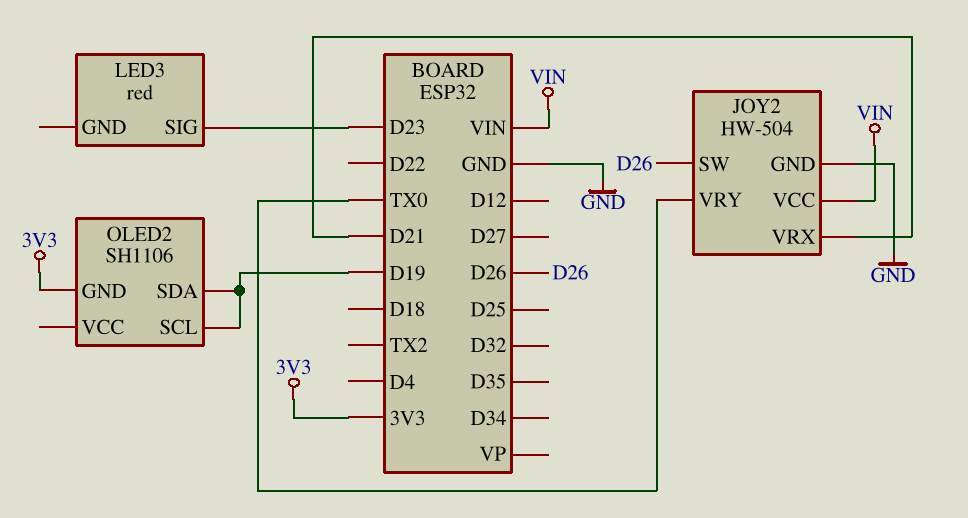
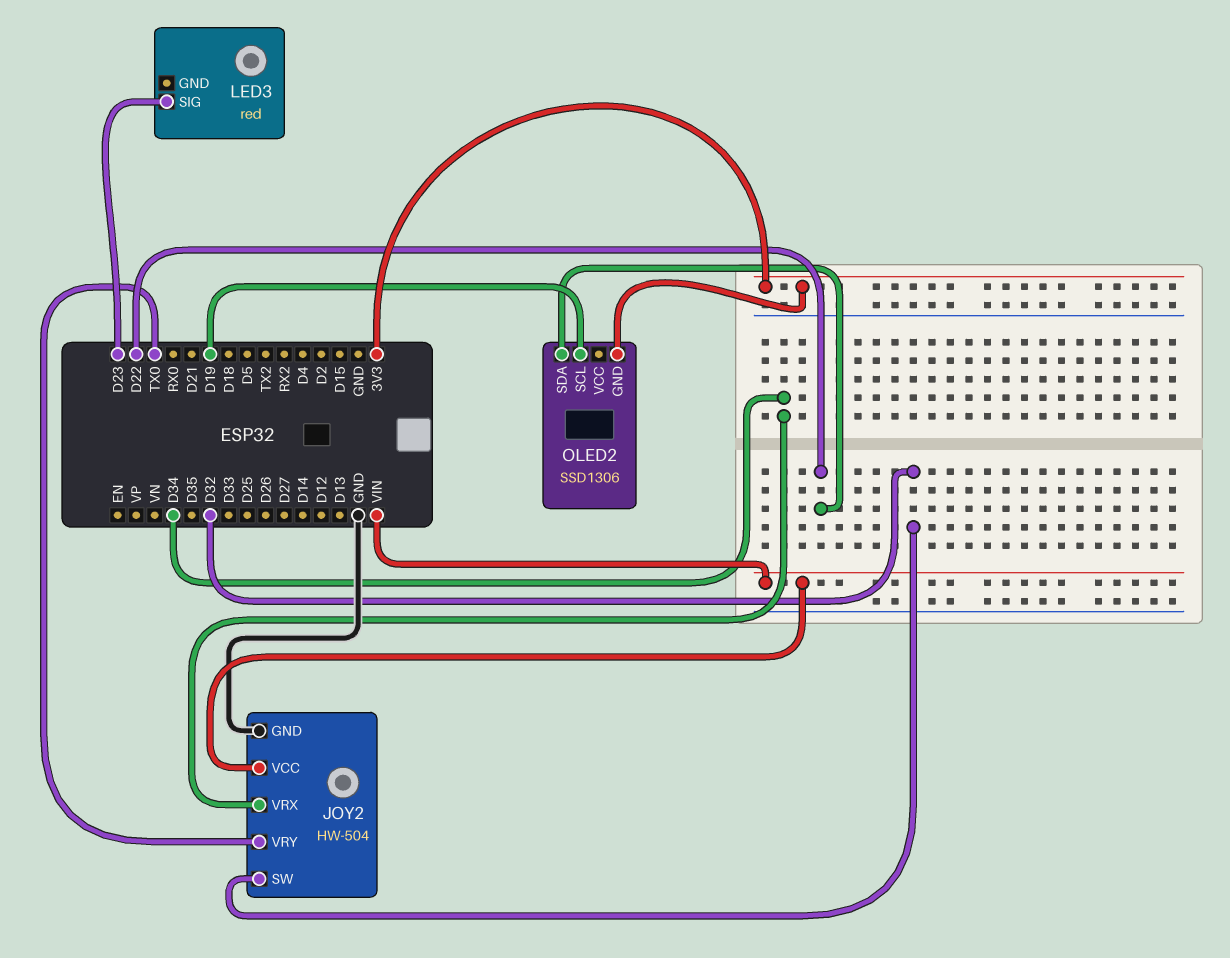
JOY2 pin SW: D26 -> D32
JOY2 pin VRX: D21 -> D34
OLED2: SH1106 -> SSD1306
OLED2 pin SDA: D19 -> D22

